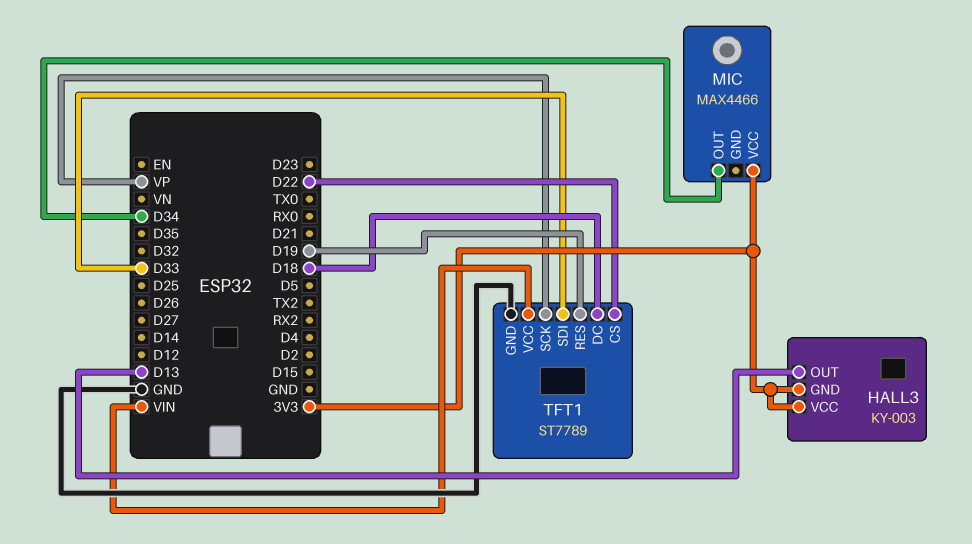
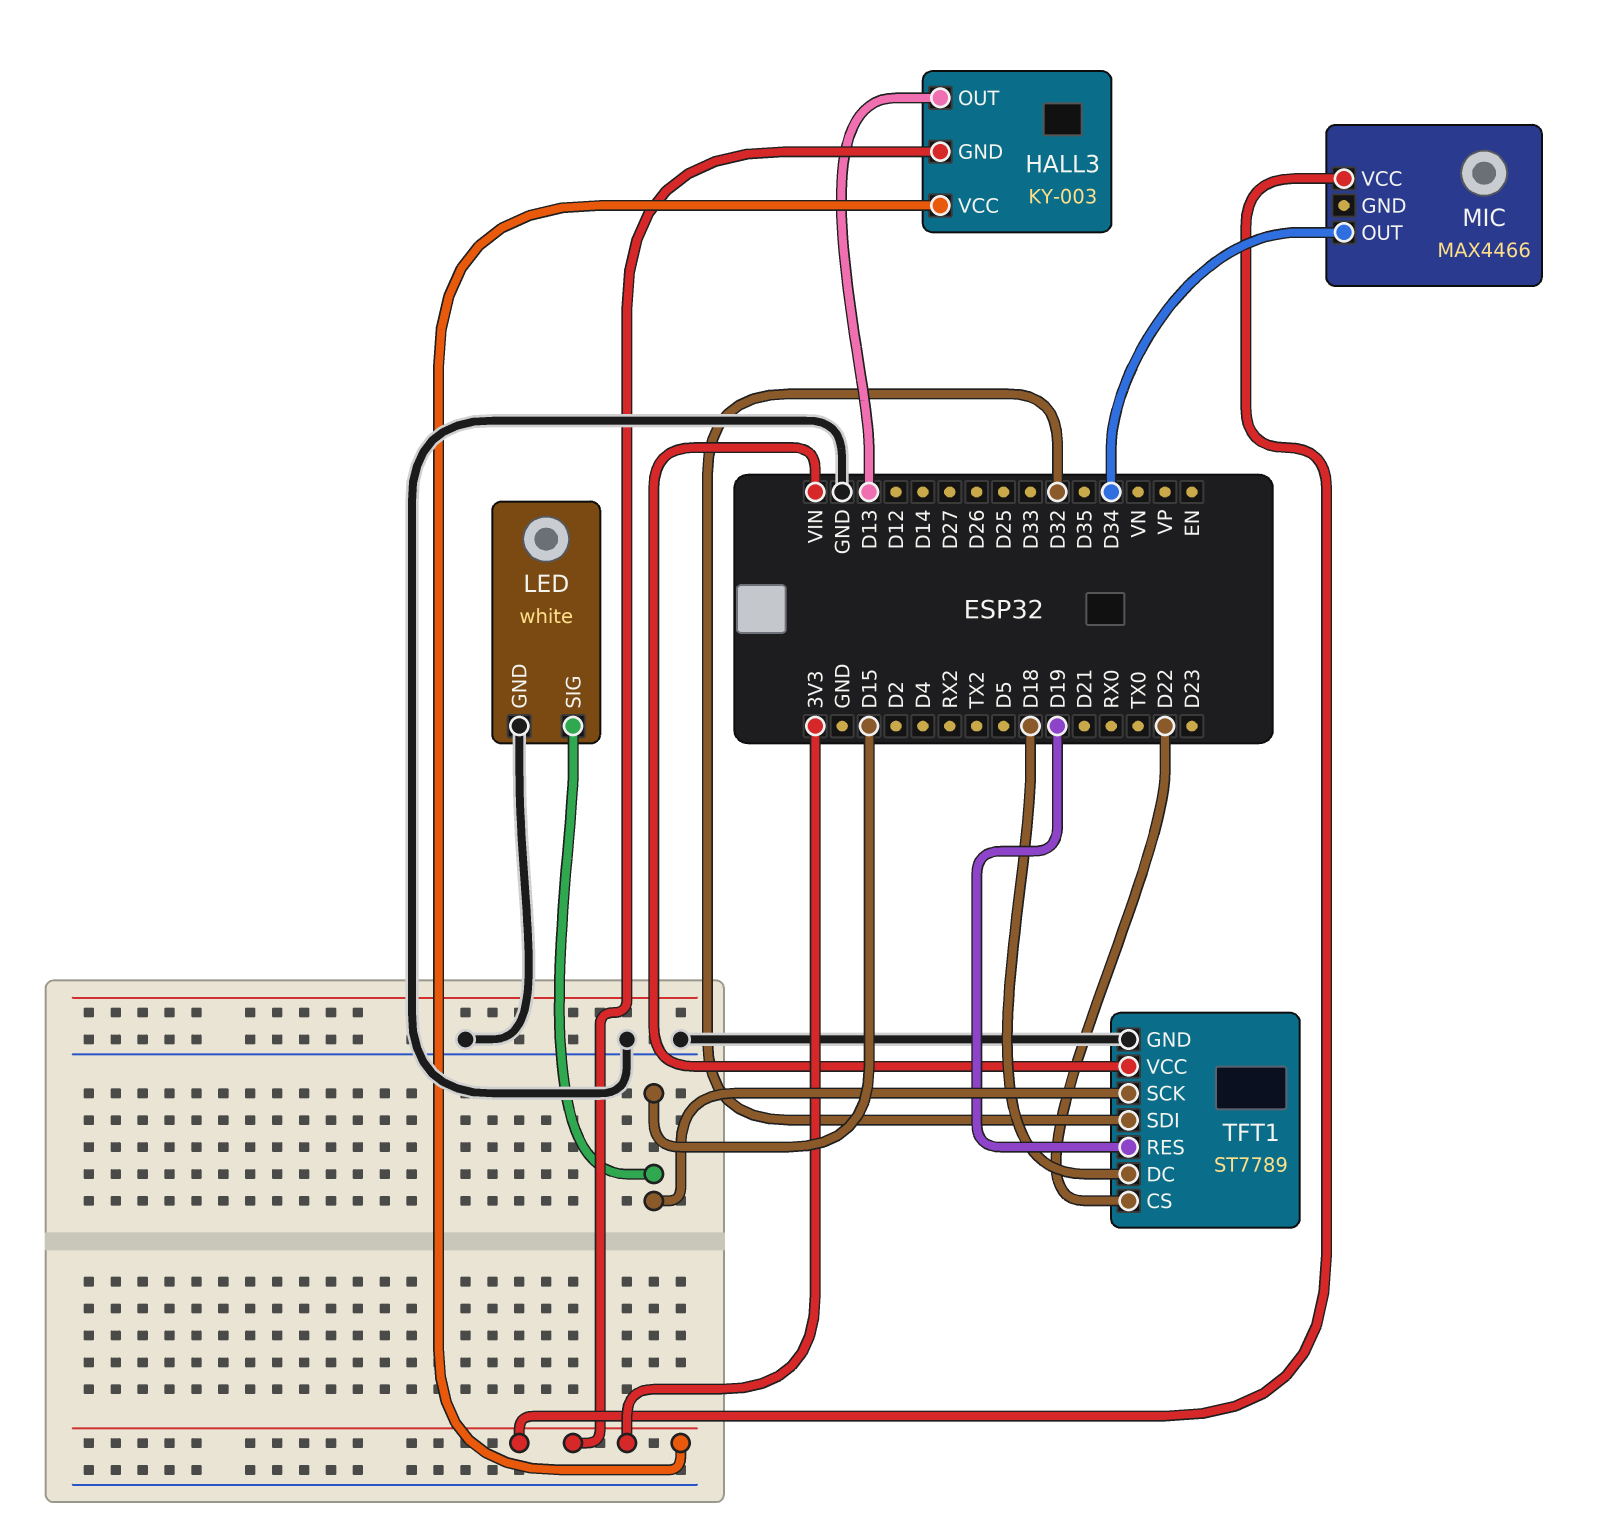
LED: none -> white
LED pin GND: none -> GND
LED pin SIG: none -> D15
TFT1 pin SCK: VP -> D15
TFT1 pin SDI: D33 -> D32

